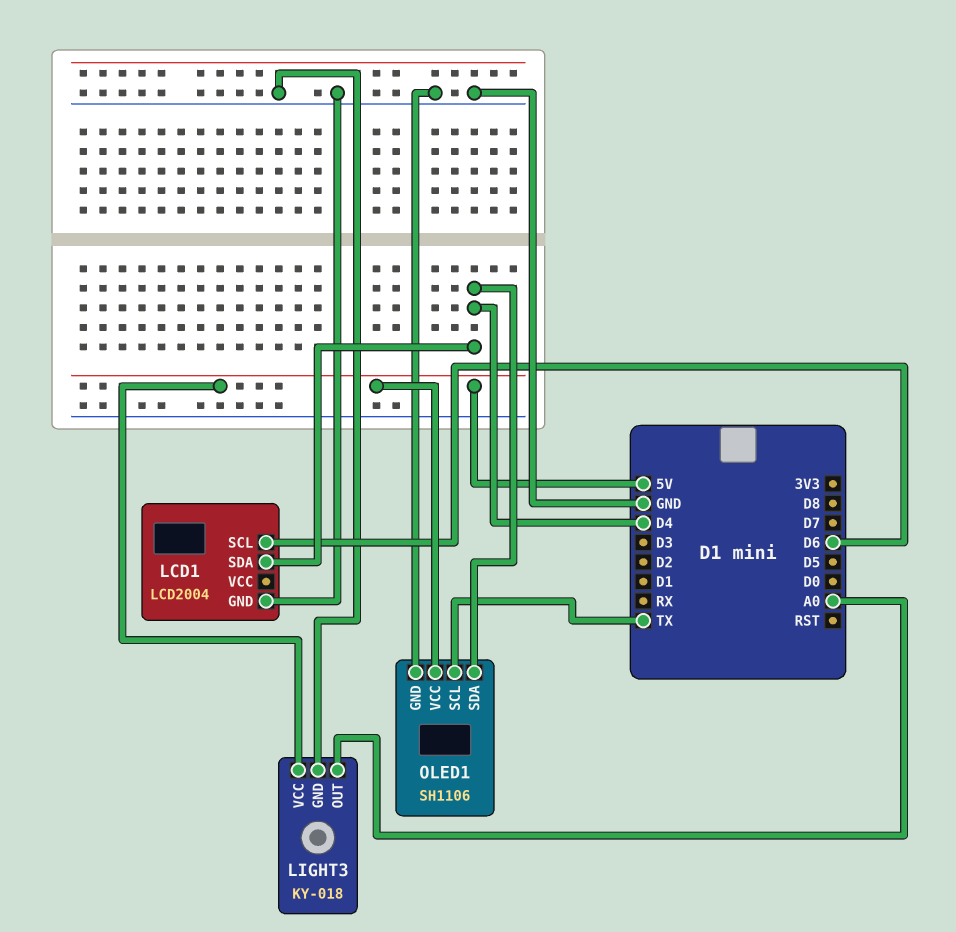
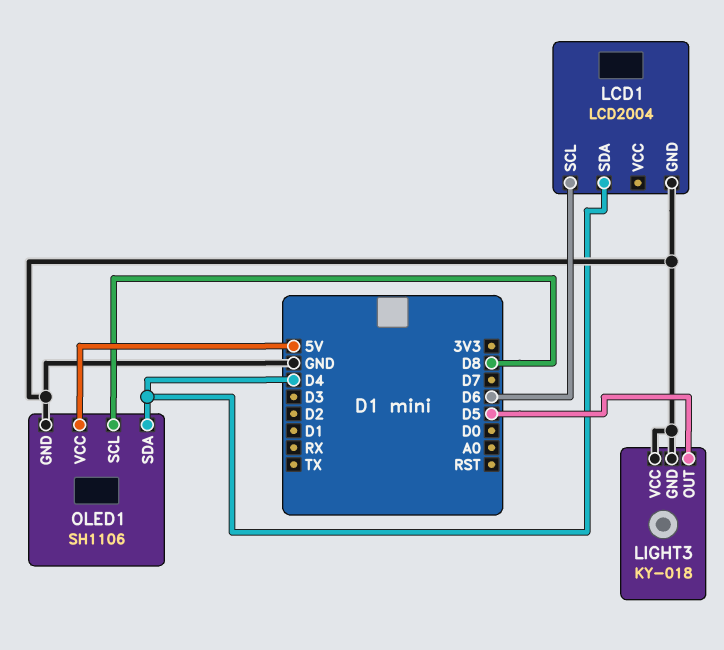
LIGHT3 pin OUT: A0 -> D5
LIGHT3 pin VCC: 5V -> GND
OLED1 pin SCL: TX -> D8

